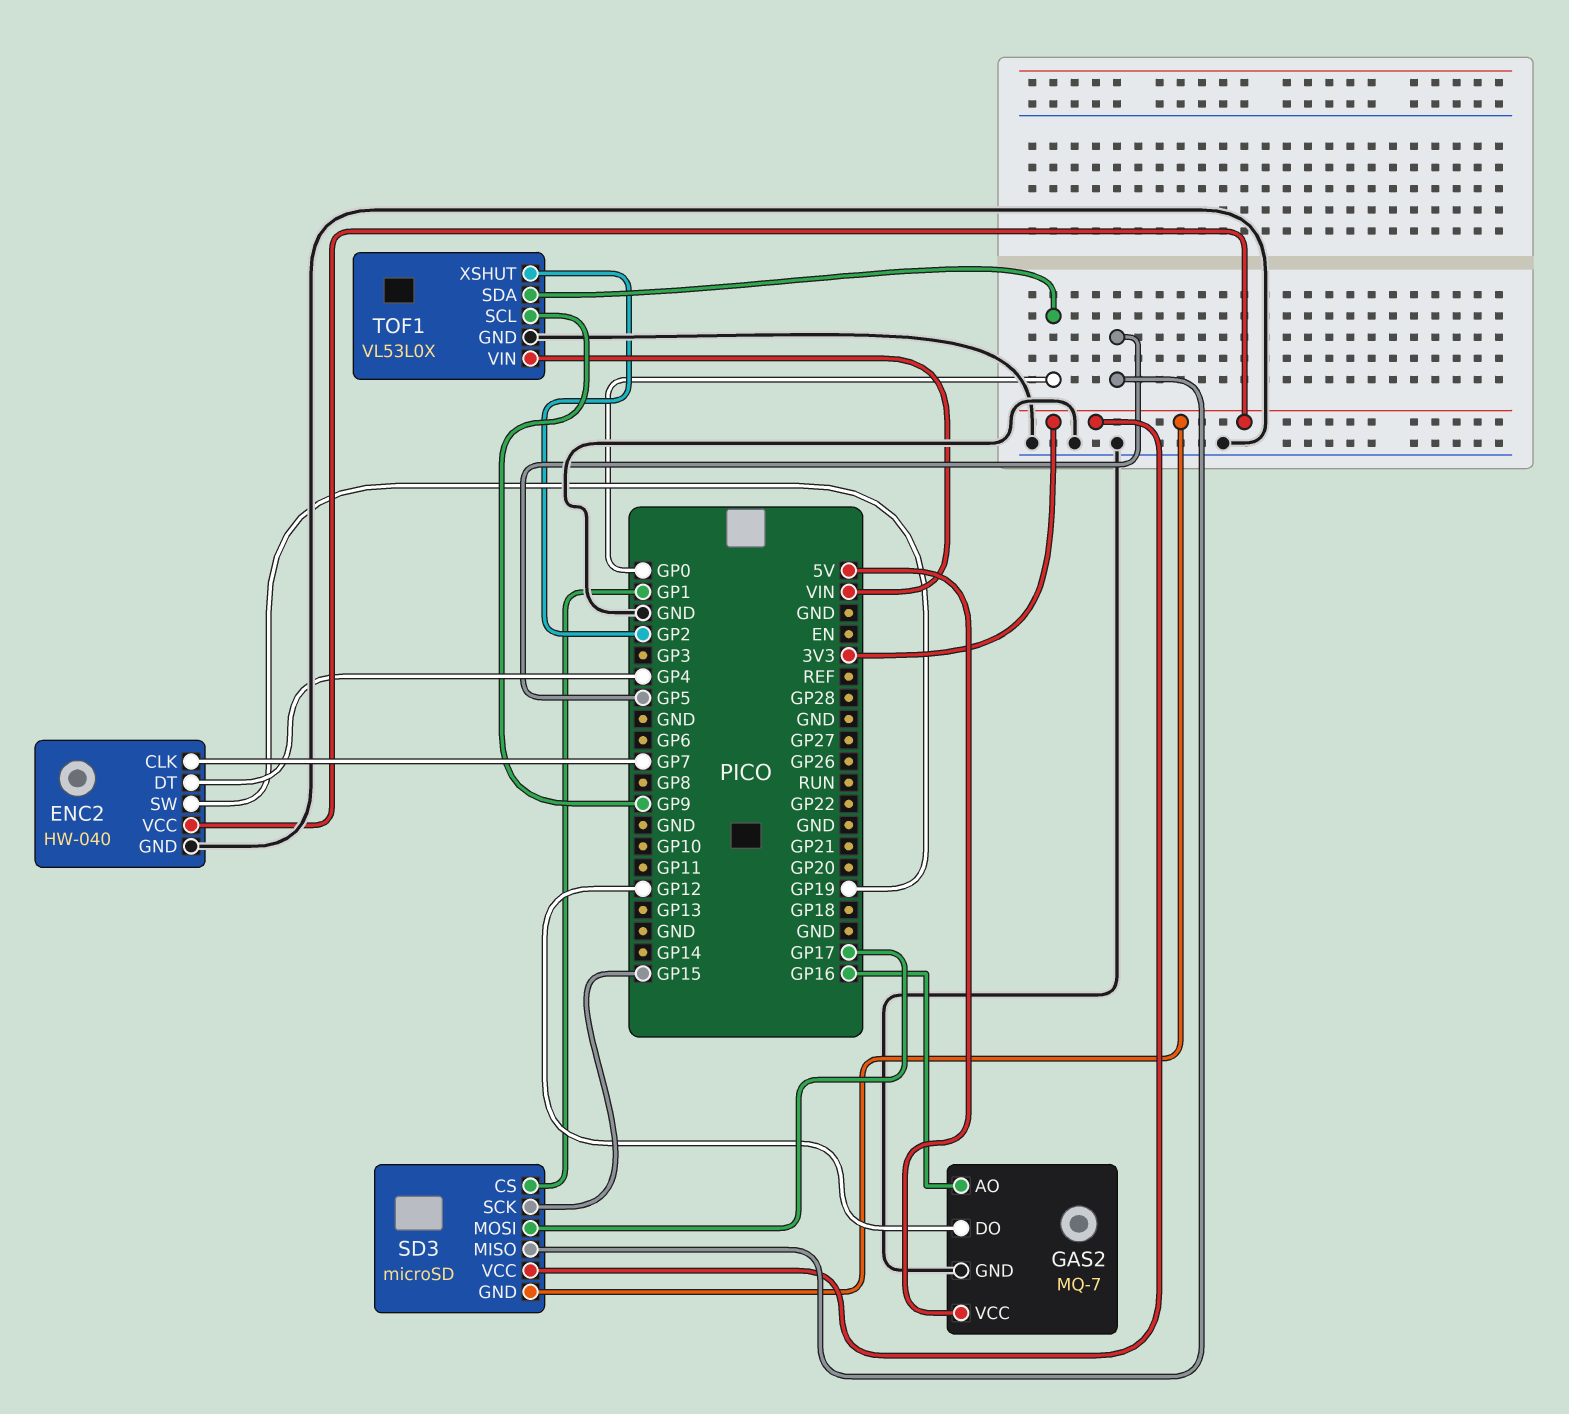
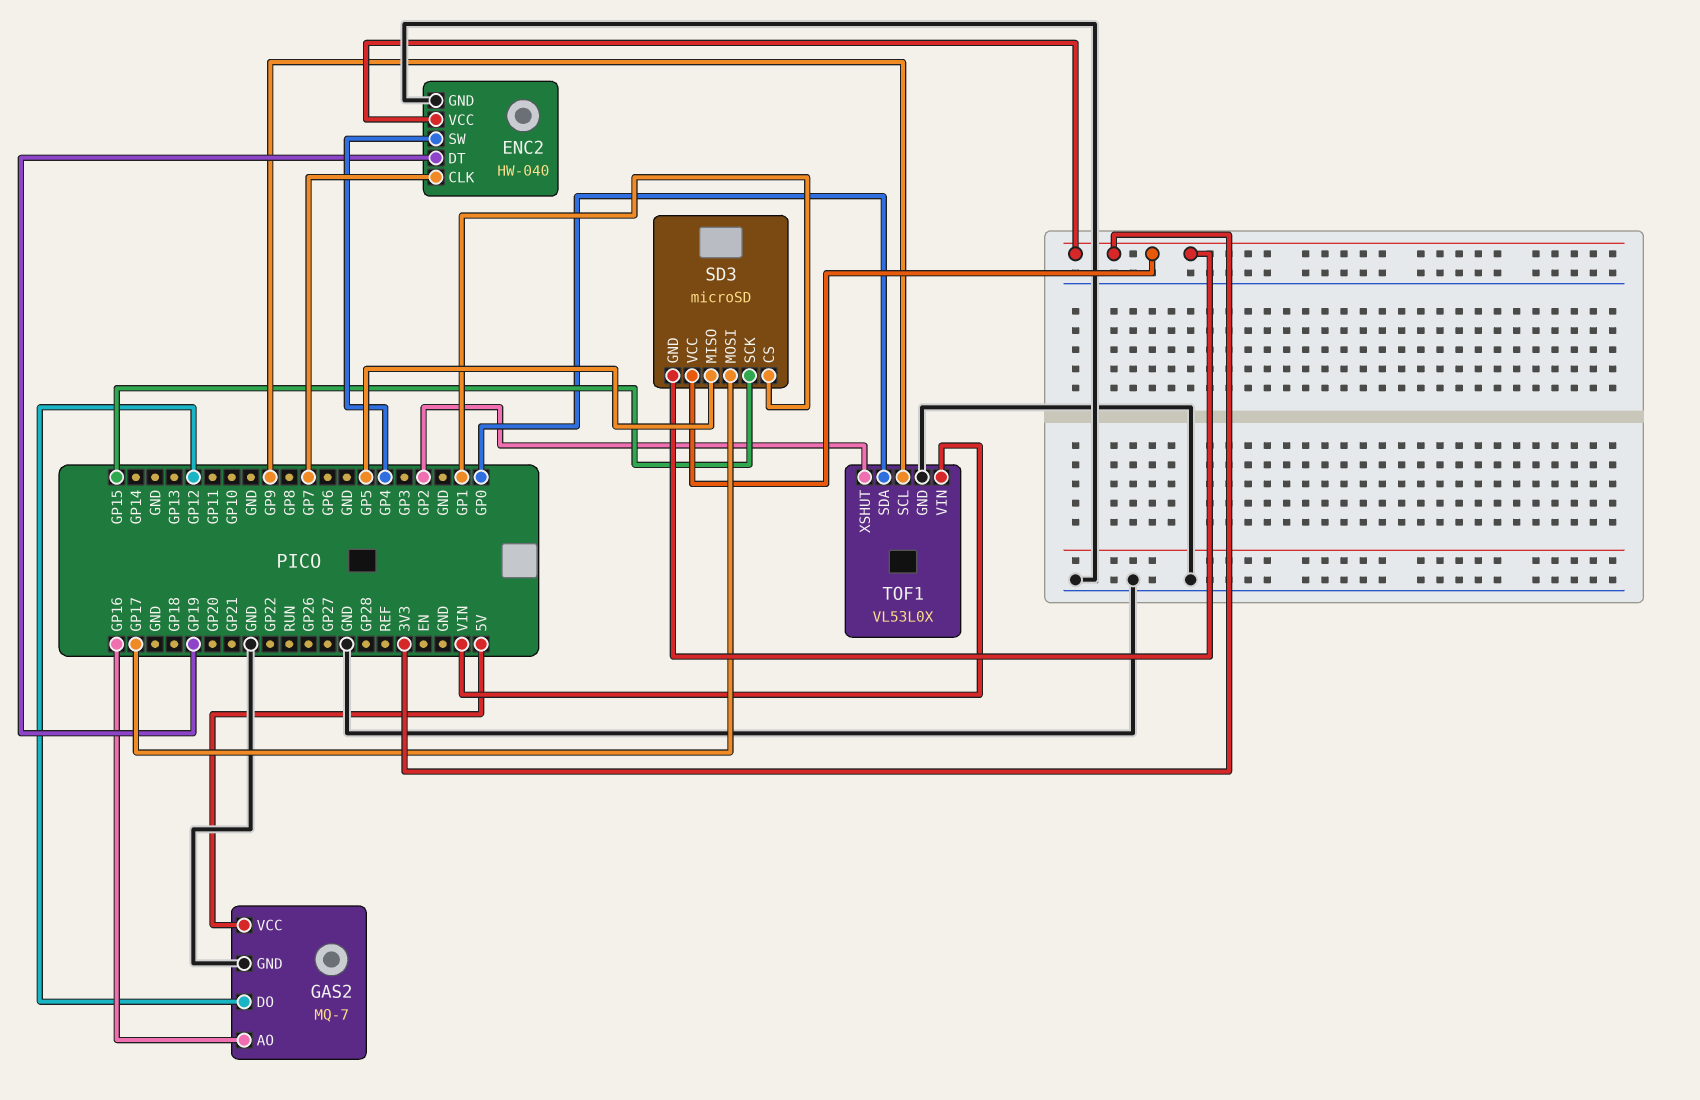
ENC2 pin DT: GP4 -> GP19
ENC2 pin SW: GP19 -> GP4

